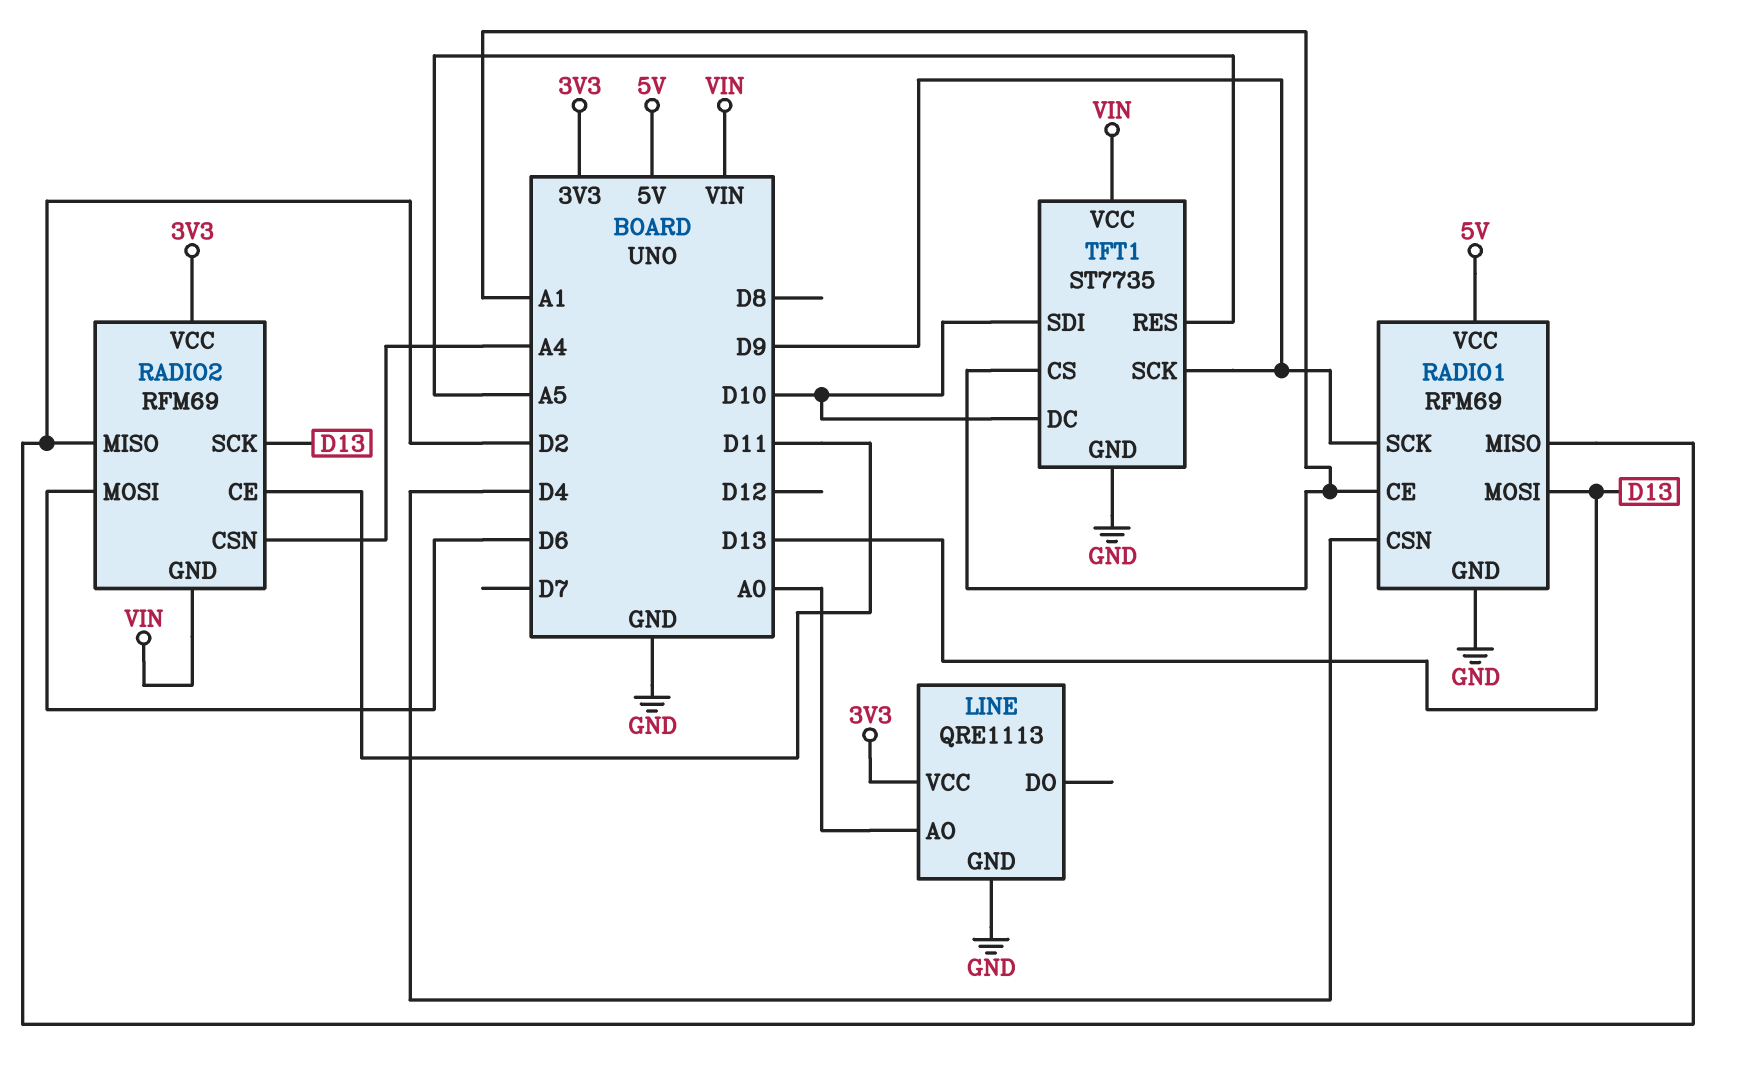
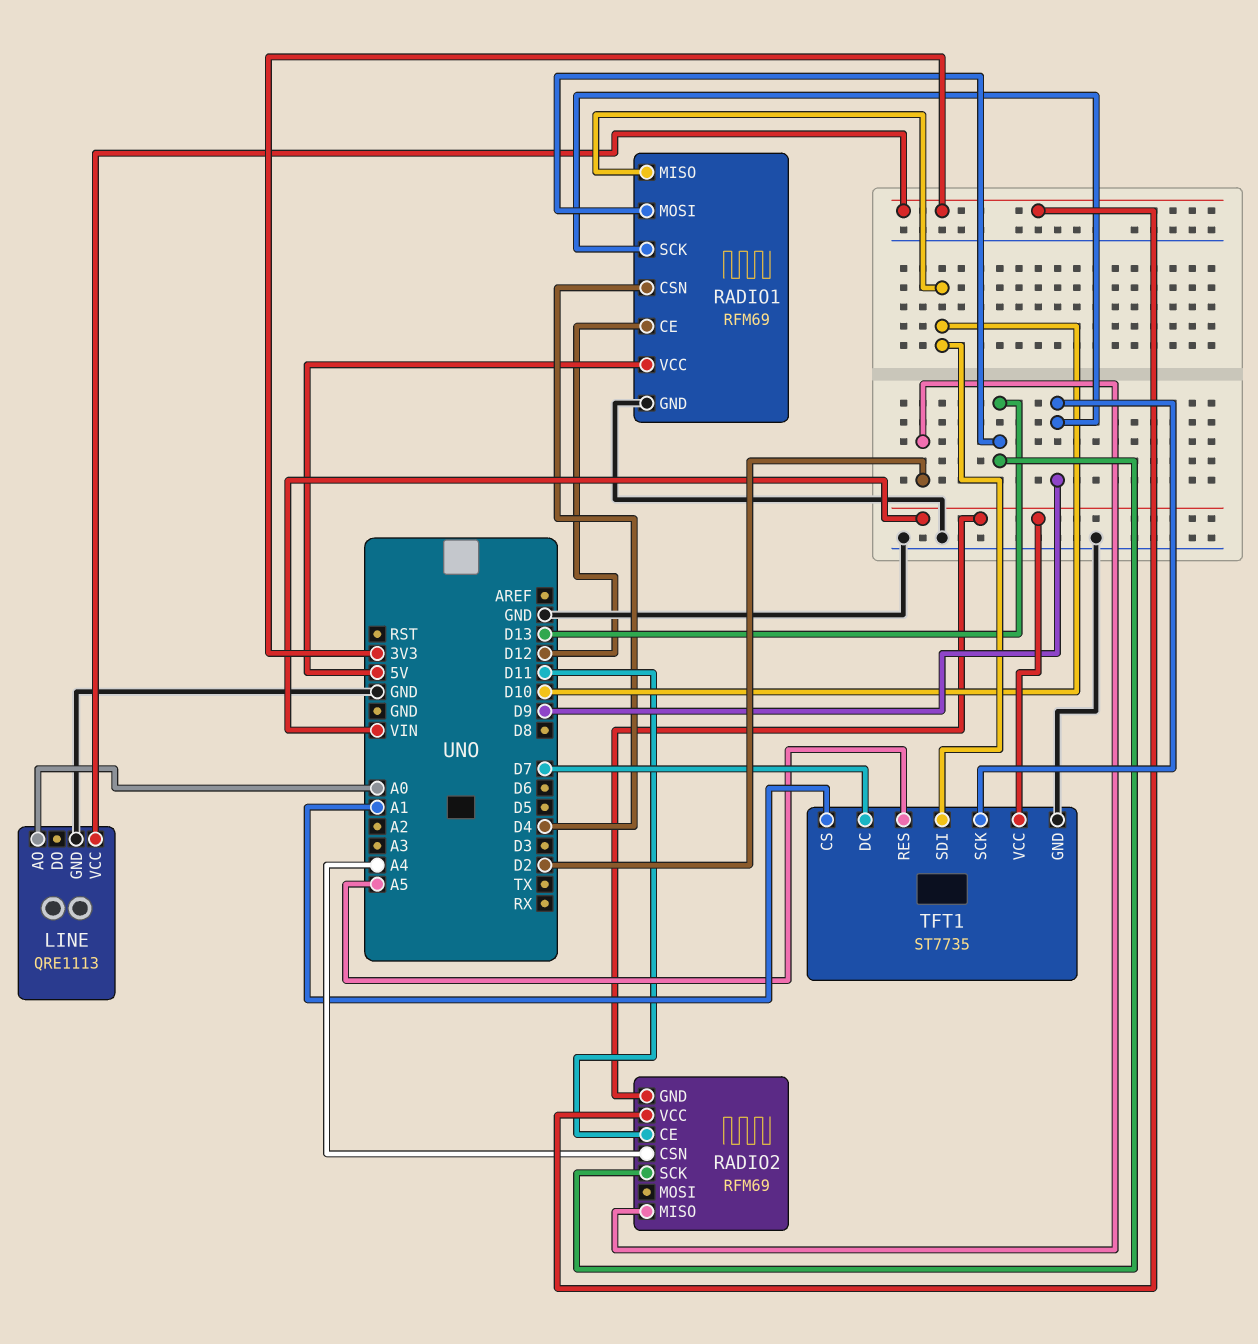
RADIO1 pin CE: A1 -> D12
RADIO1 pin MISO: D2 -> D10
RADIO2 pin MOSI: D6 -> none
TFT1 pin DC: D10 -> D7

